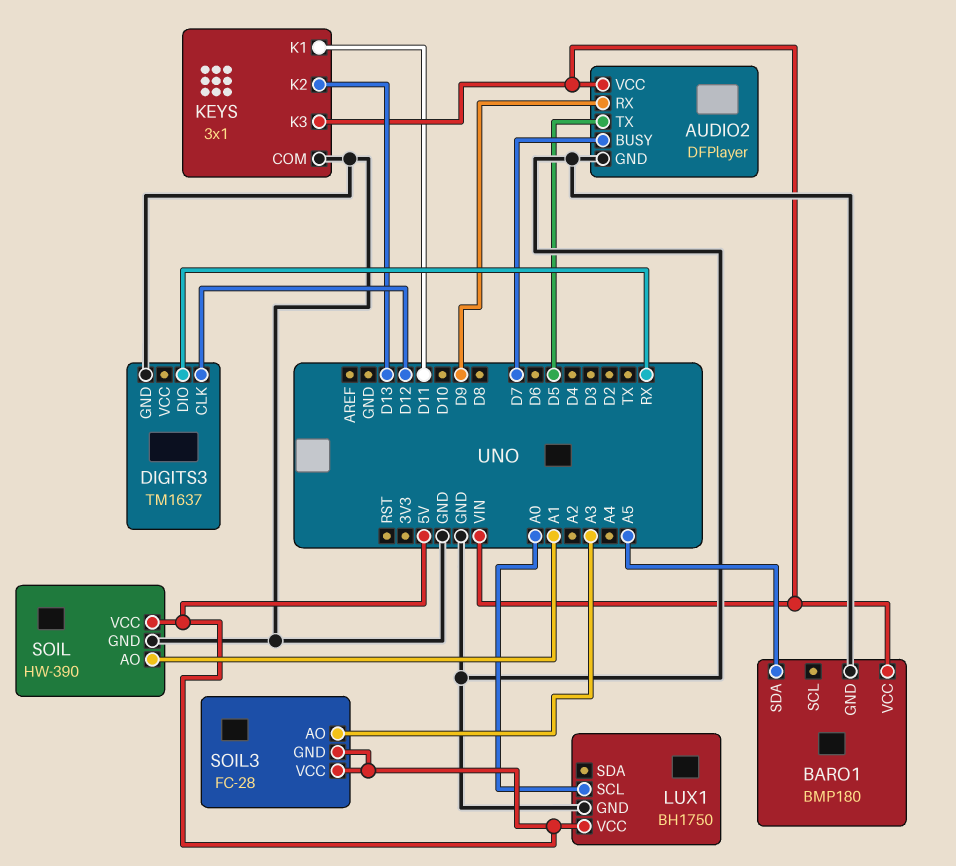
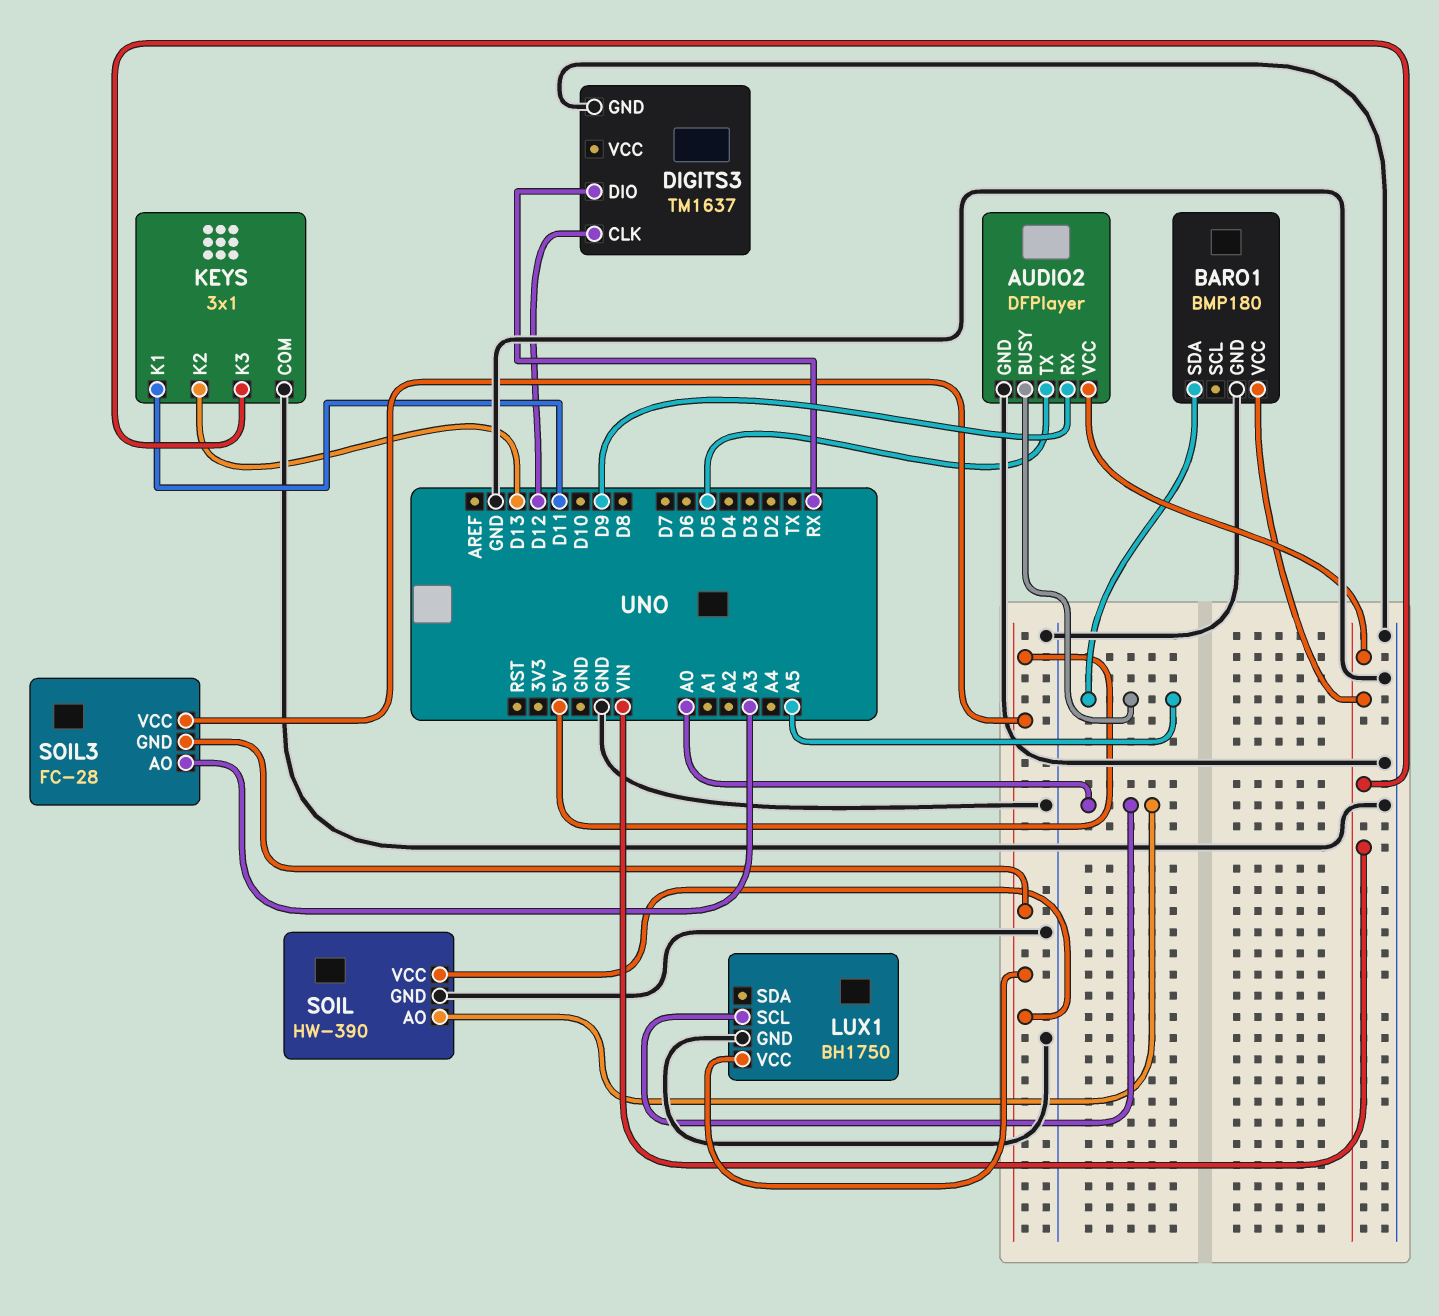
AUDIO2 pin BUSY: D7 -> A5
SOIL pin AO: A1 -> A0

